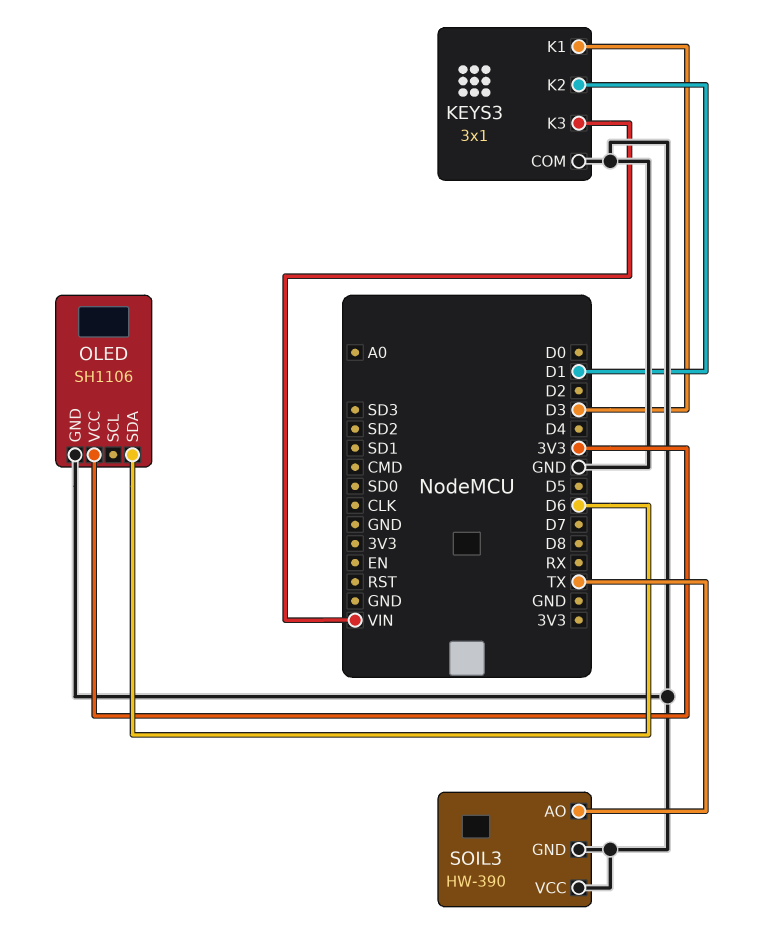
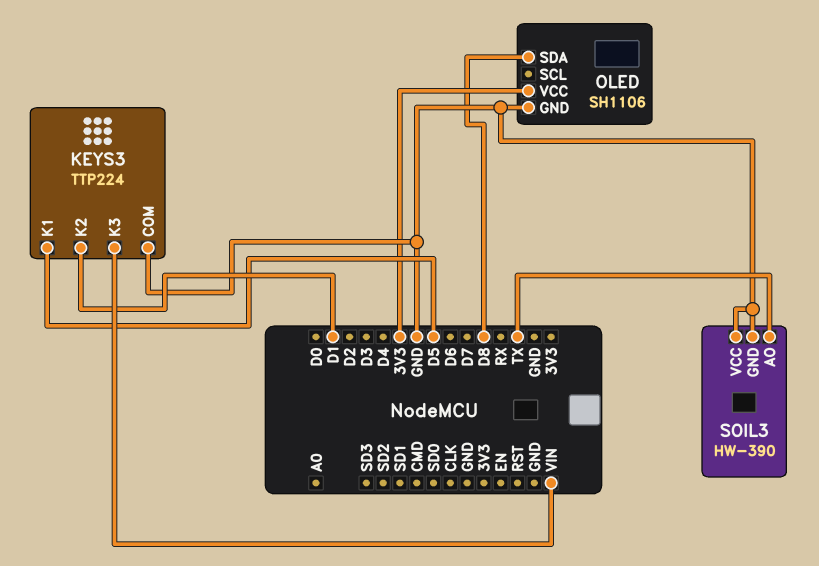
KEYS3: 3x1 -> TTP224
KEYS3 pin K1: D3 -> D5
OLED pin SDA: D6 -> D8

